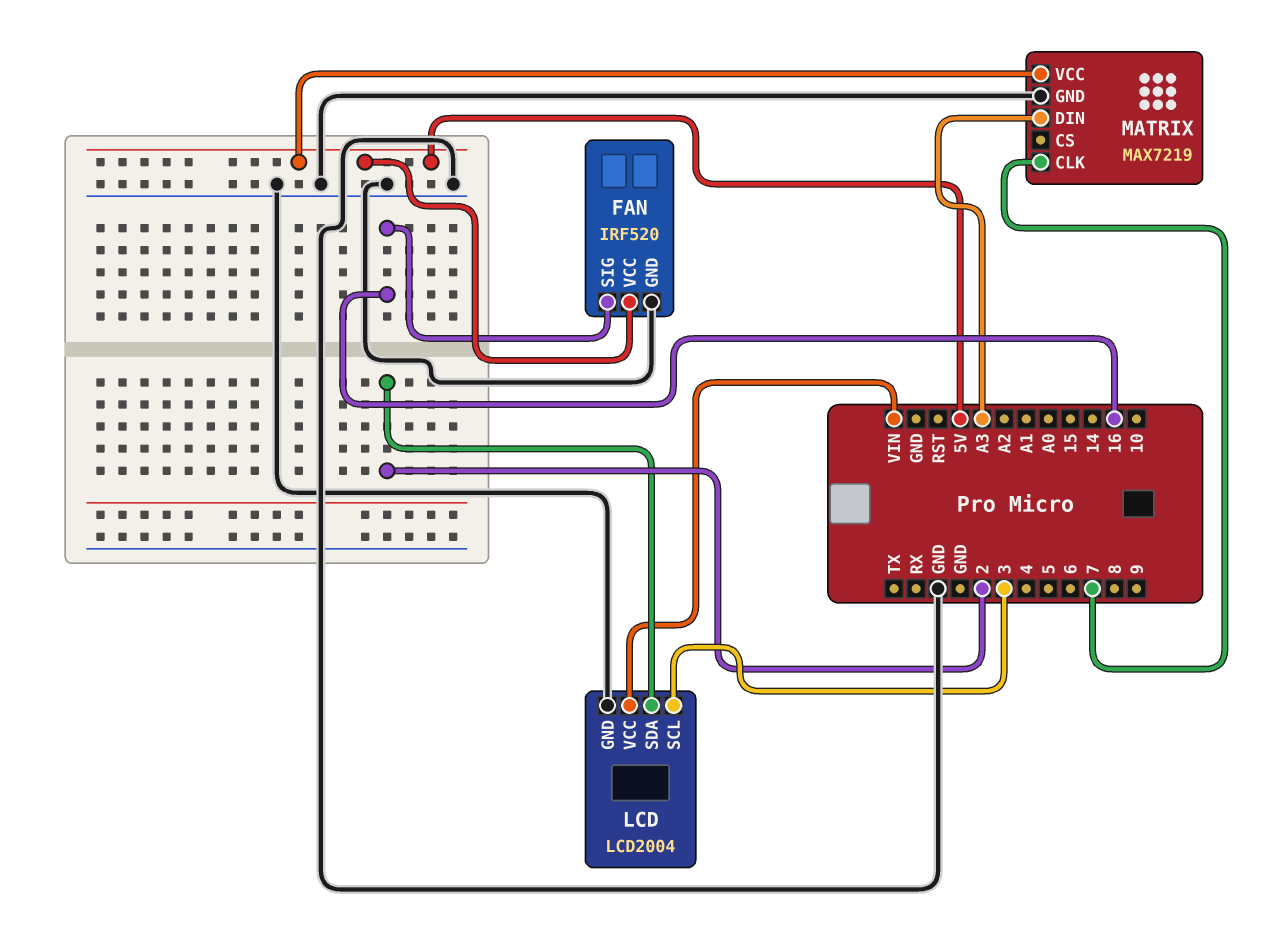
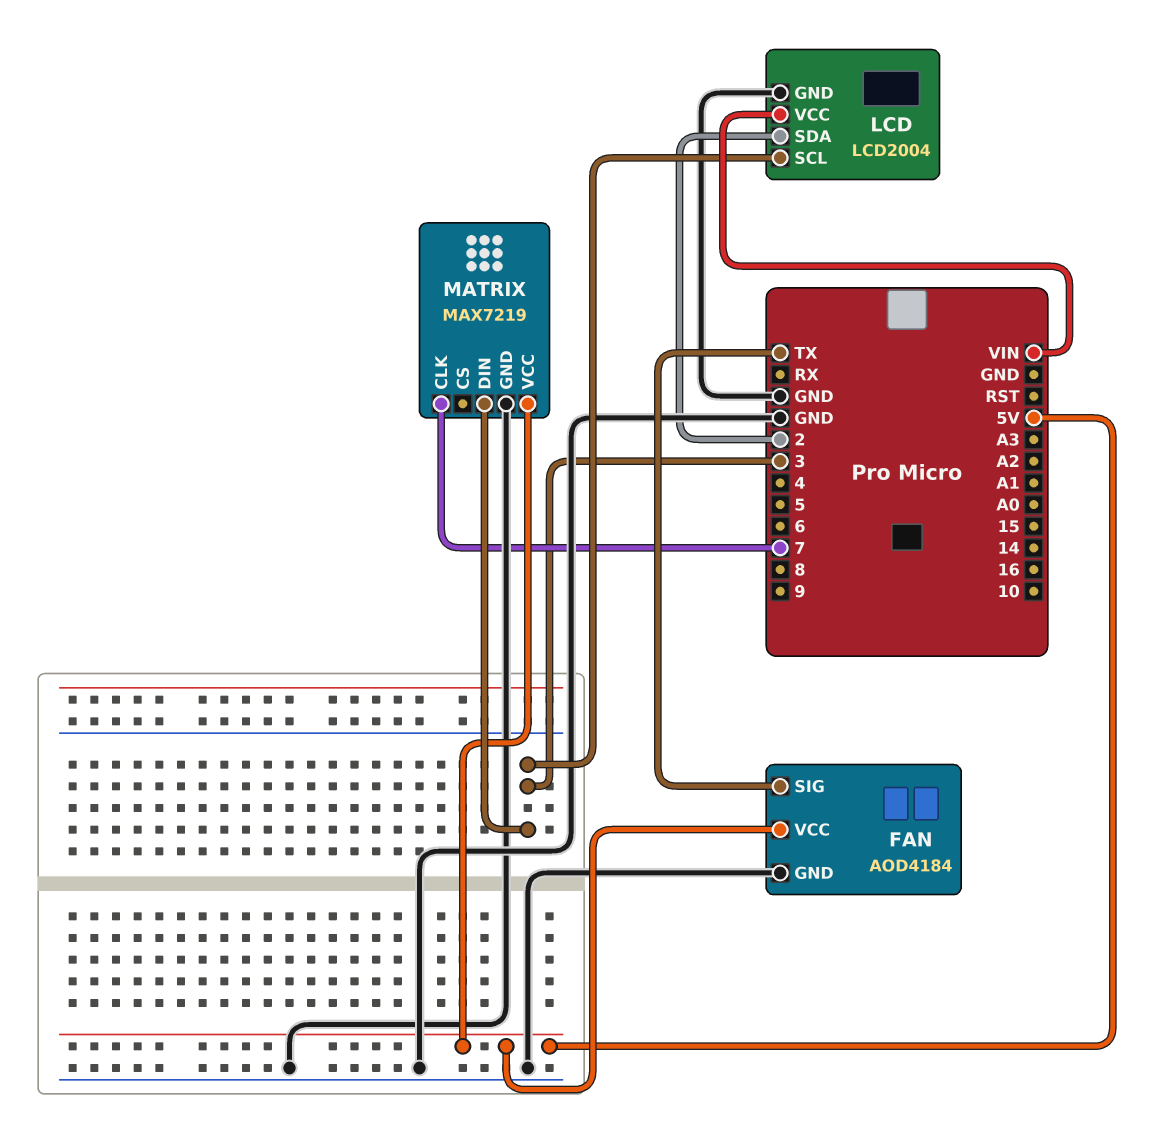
FAN: IRF520 -> AOD4184
FAN pin SIG: 16 -> TX
MATRIX pin DIN: A3 -> 3

